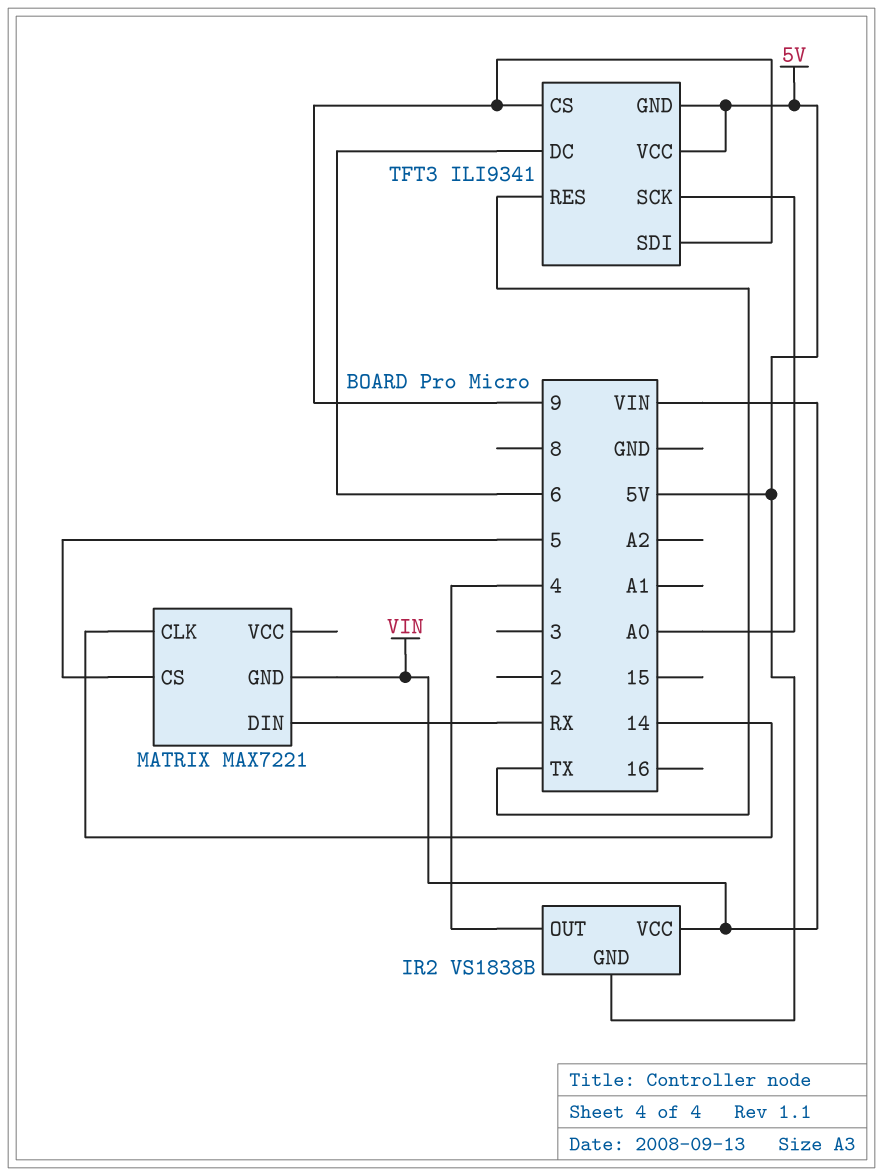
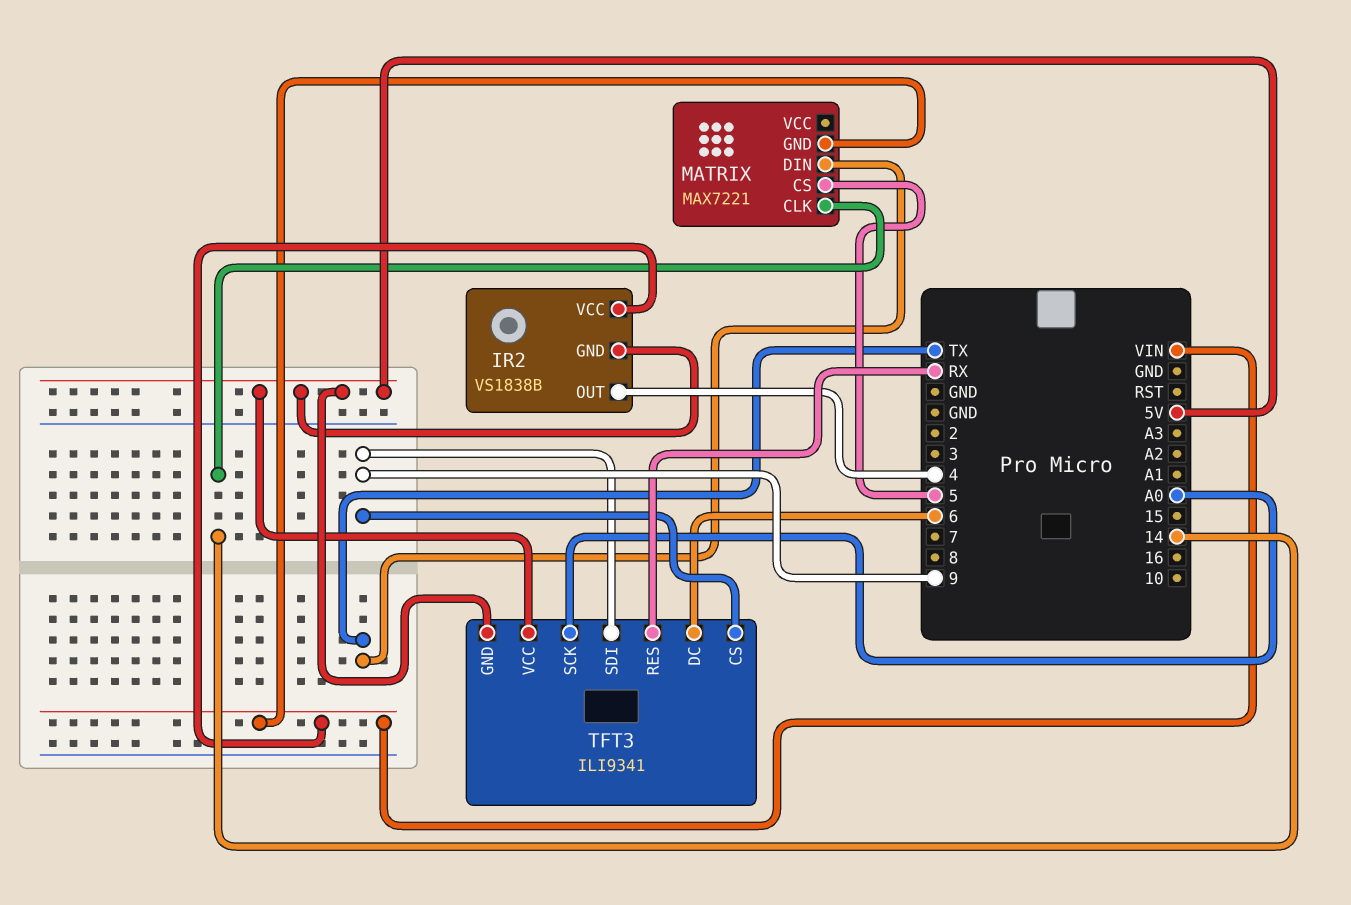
MATRIX pin DIN: RX -> TX
TFT3 pin RES: TX -> RX

